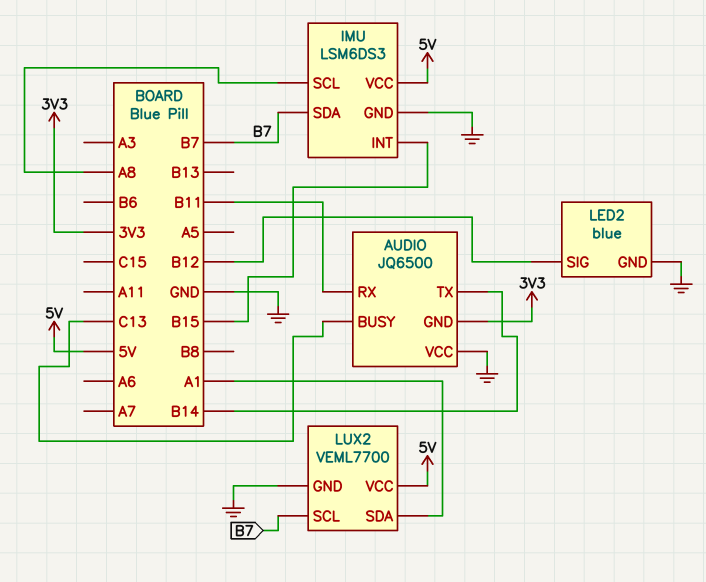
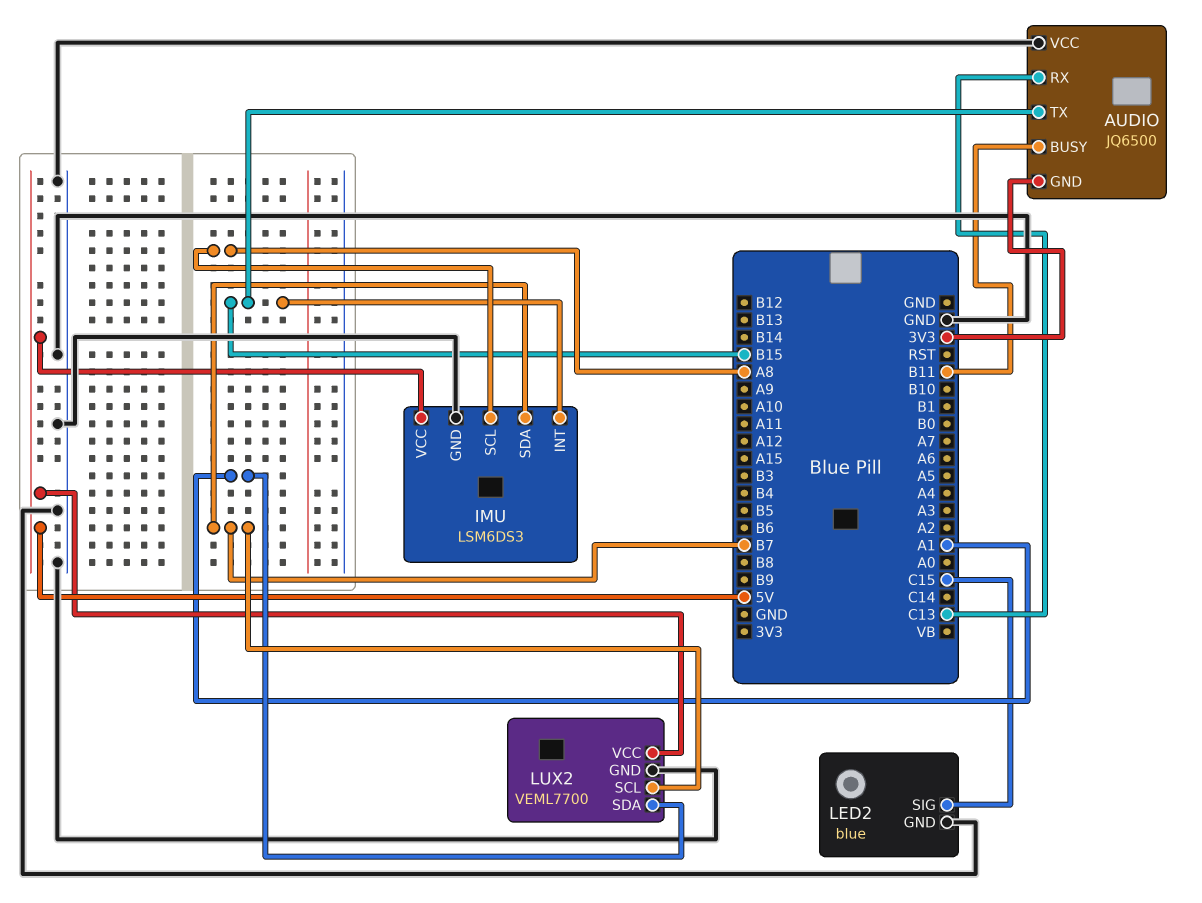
AUDIO pin BUSY: C13 -> B11
AUDIO pin RX: B11 -> C13
AUDIO pin TX: B14 -> B15
LED2 pin SIG: B12 -> C15

